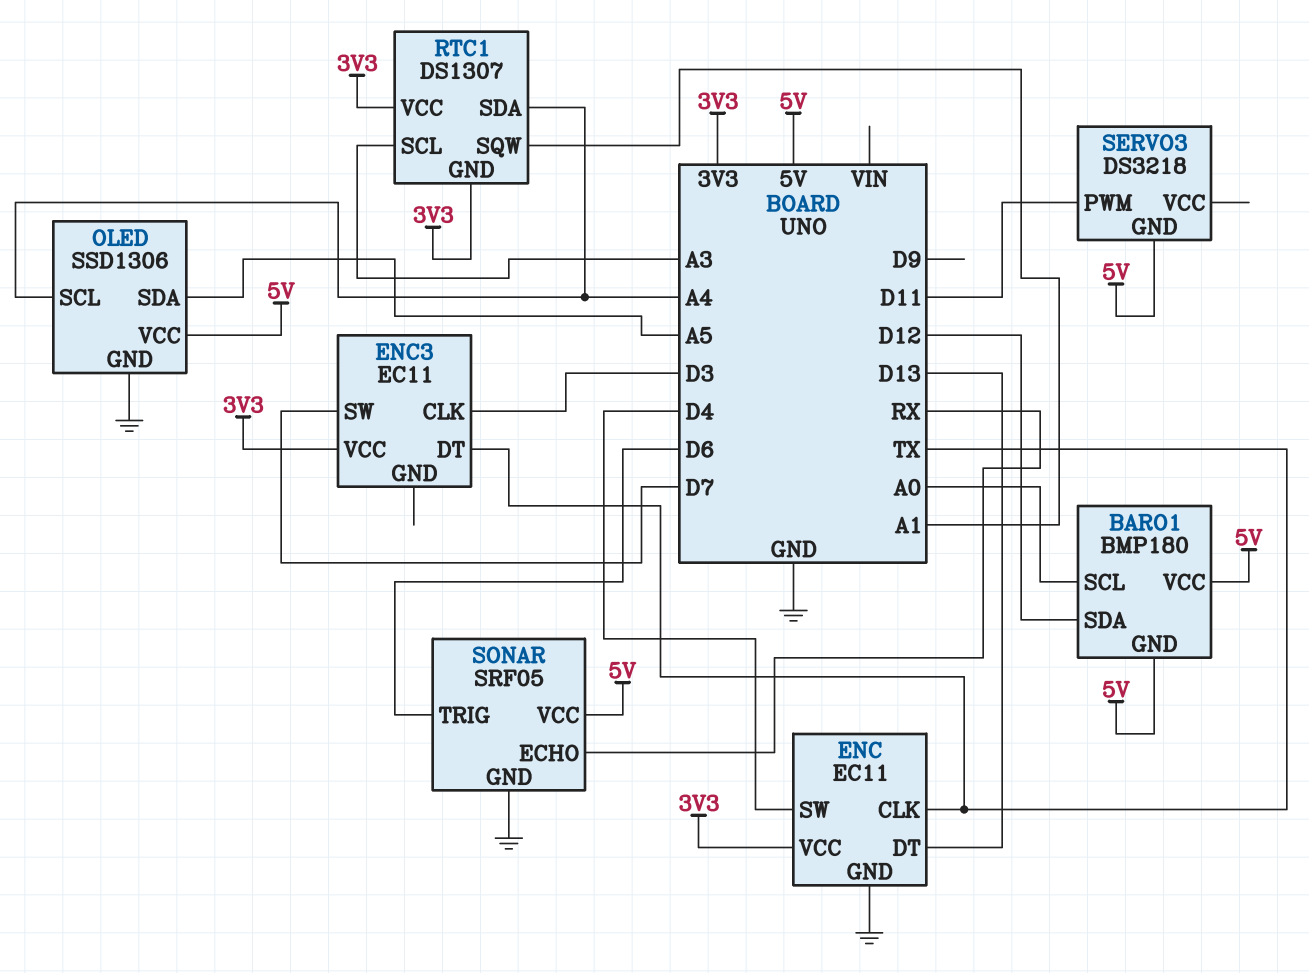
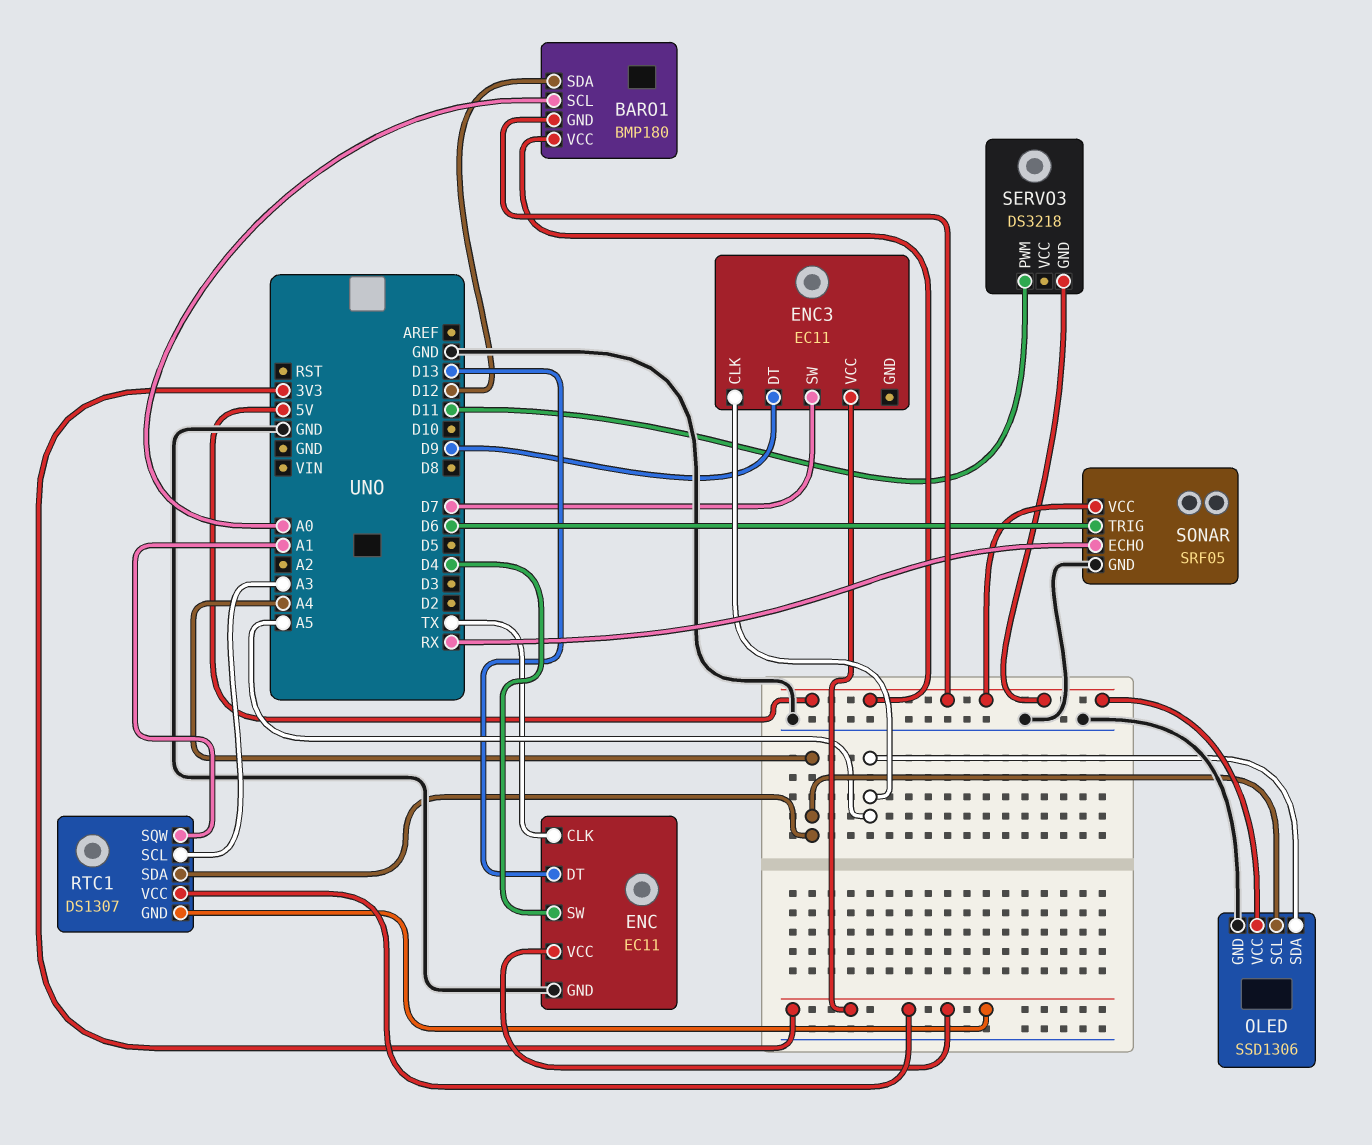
ENC3 pin CLK: D3 -> A5
ENC3 pin DT: TX -> D9

